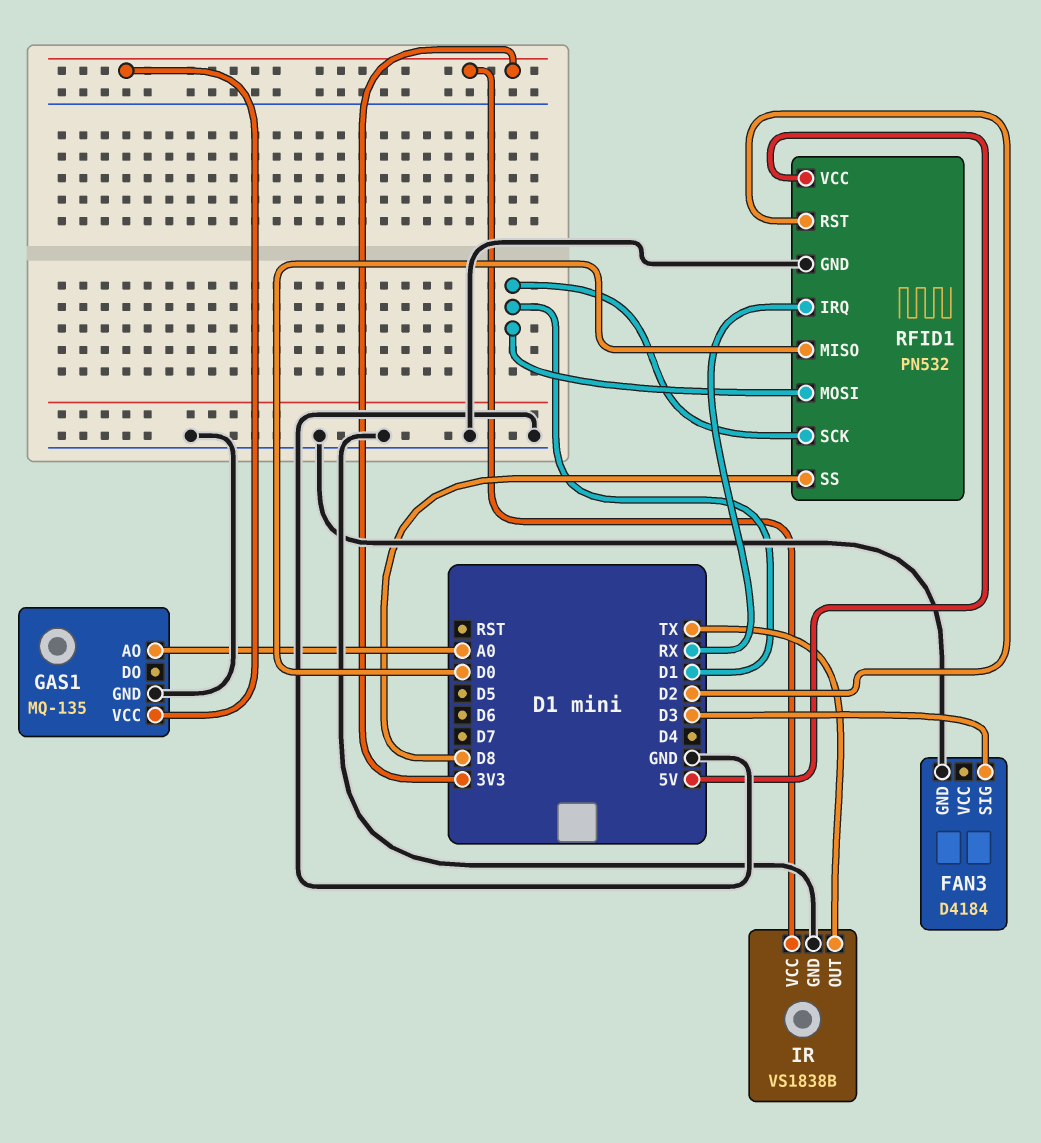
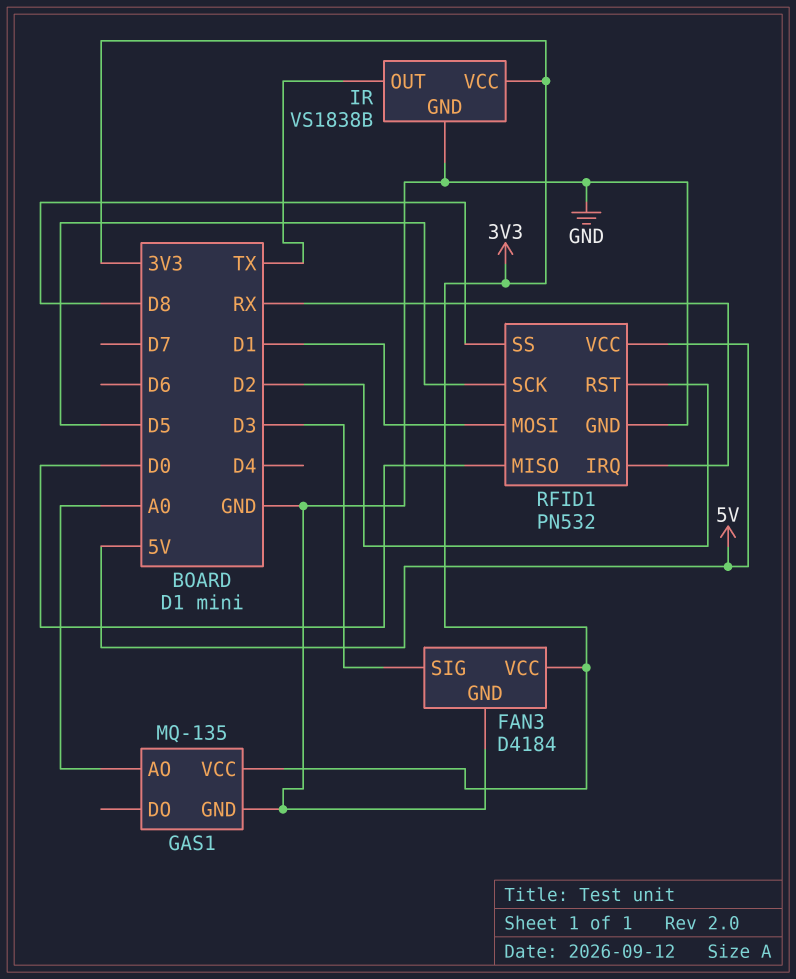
FAN3 pin VCC: none -> 3V3
RFID1 pin SCK: D1 -> D5

